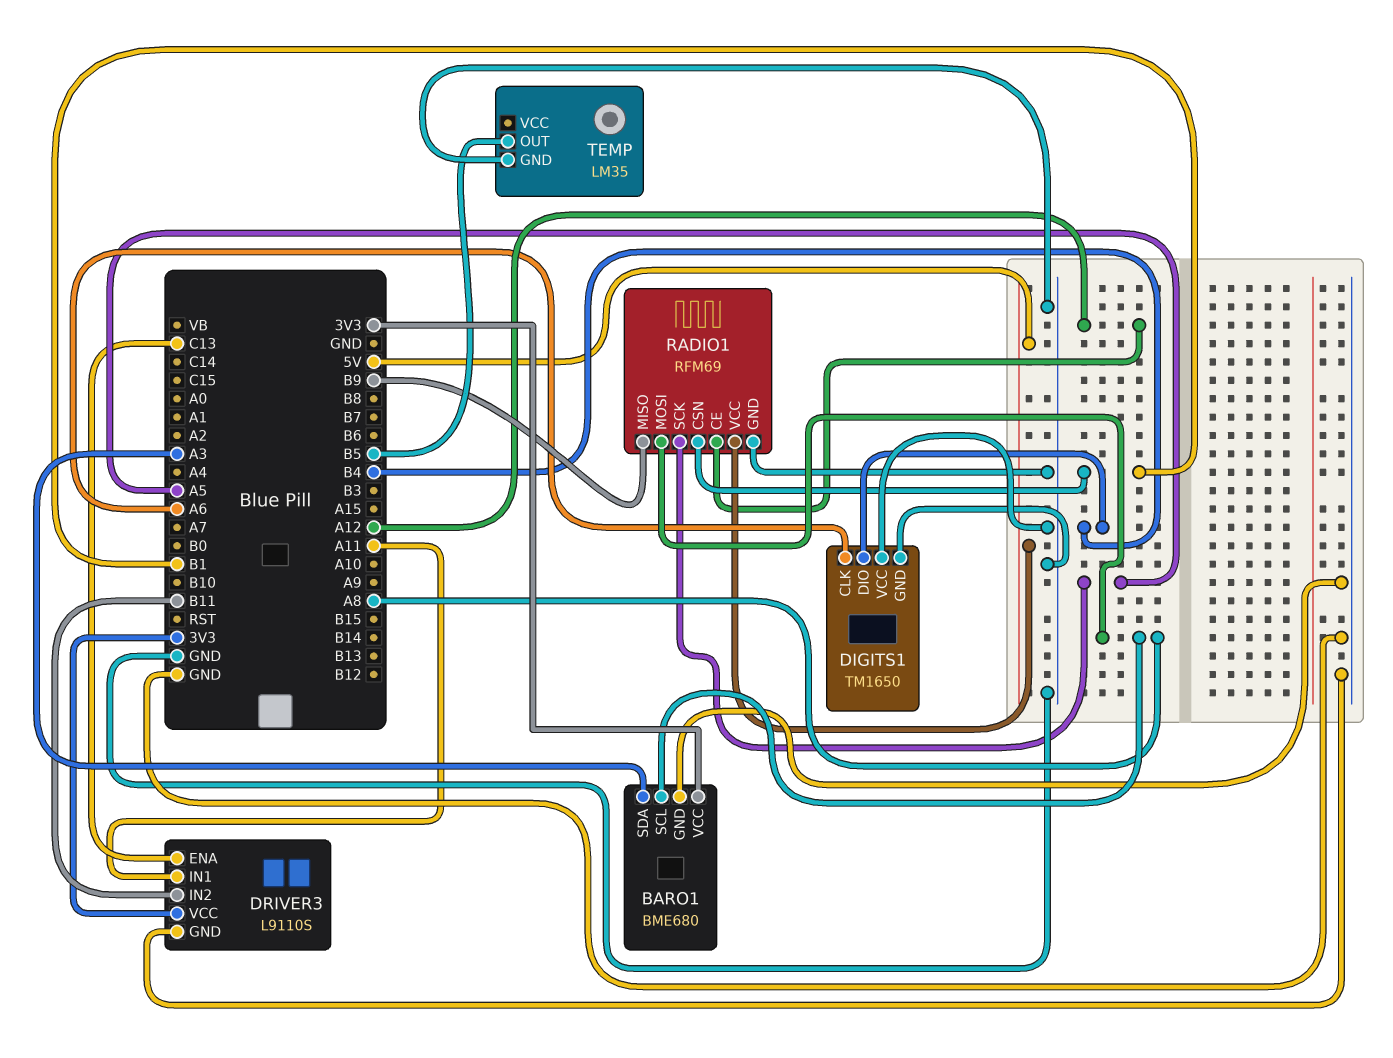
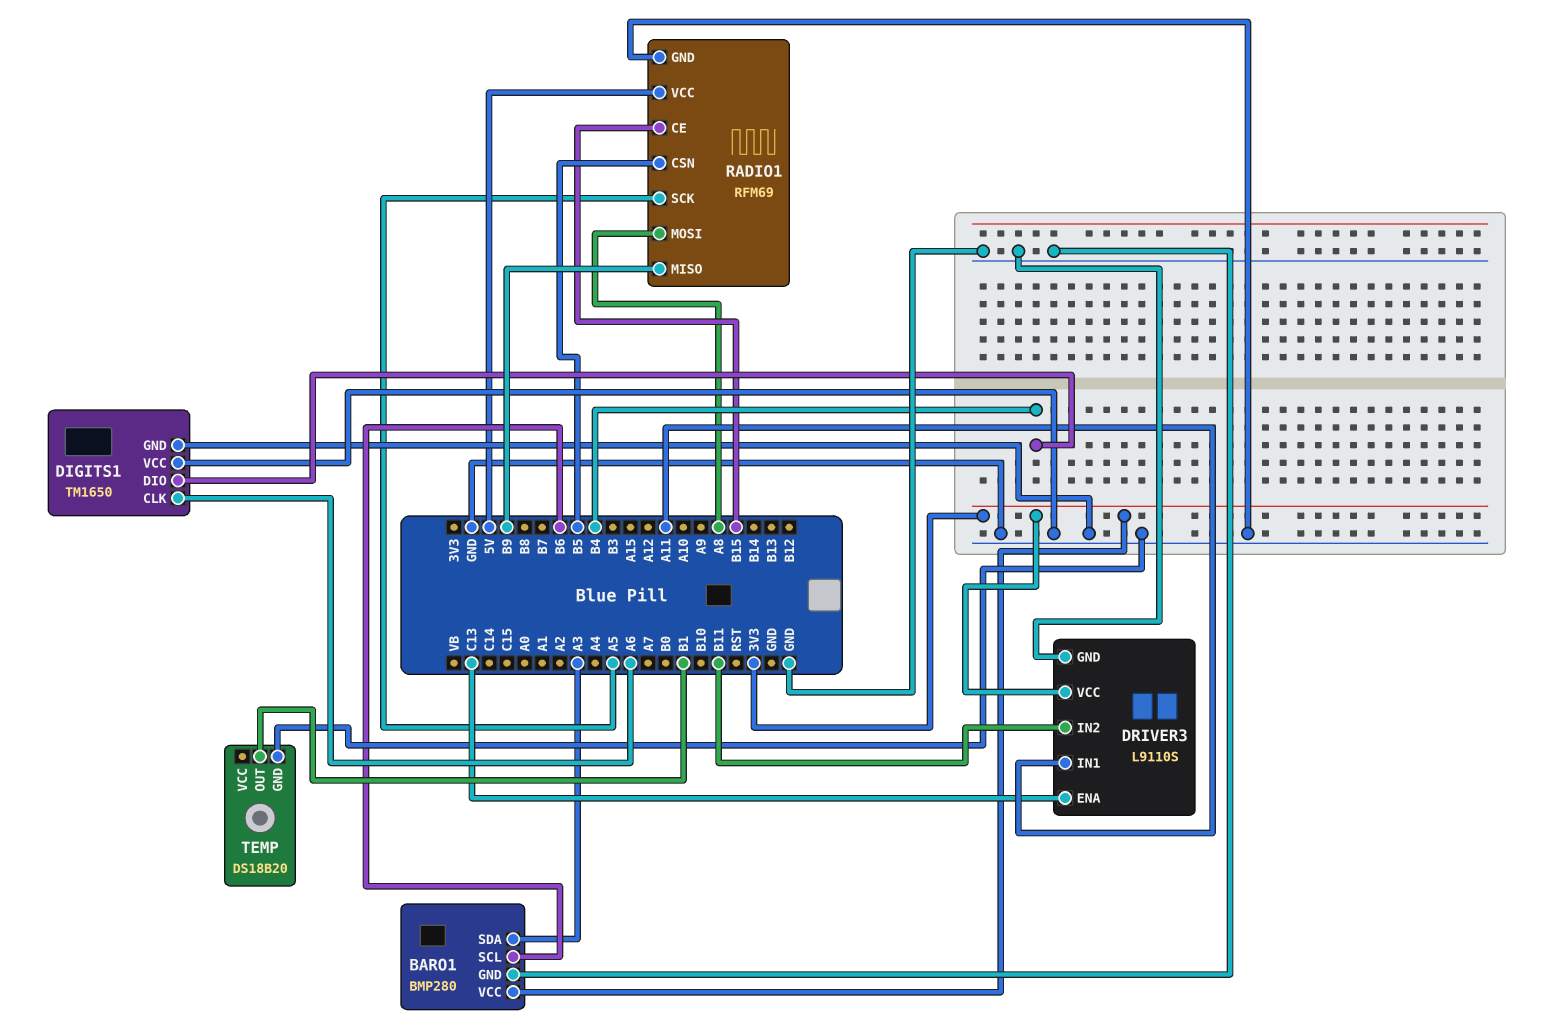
BARO1: BME680 -> BMP280
BARO1 pin SCL: A8 -> B6
RADIO1 pin CE: A12 -> B15
RADIO1 pin CSN: B1 -> B5
TEMP: LM35 -> DS18B20
TEMP pin OUT: B5 -> B1

